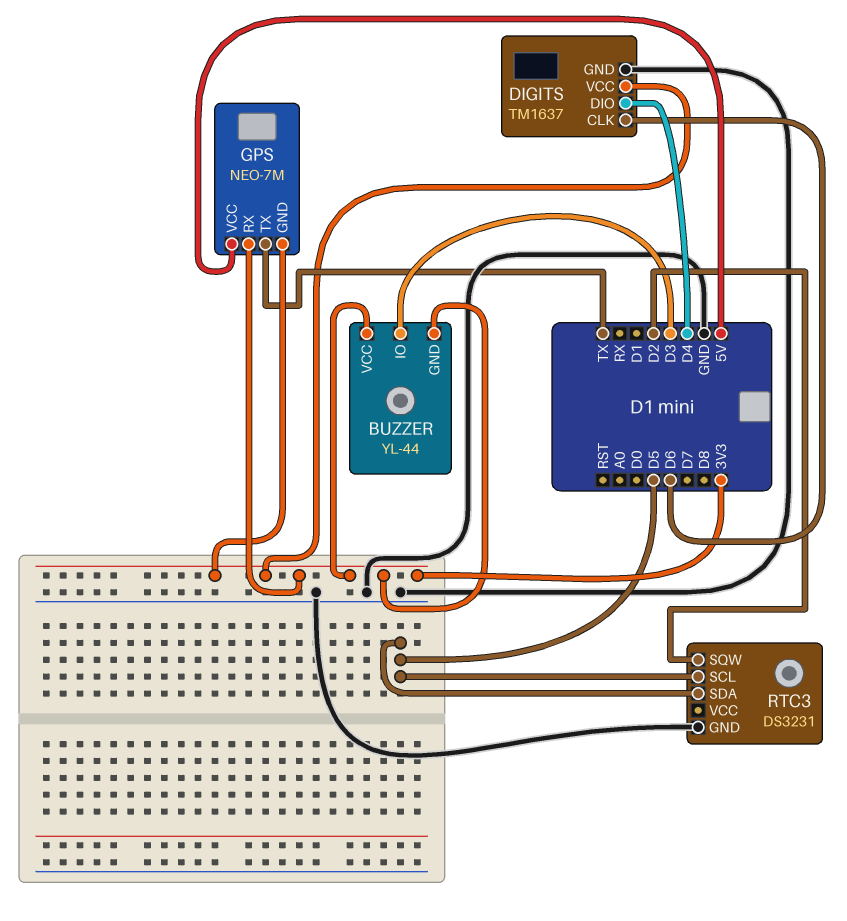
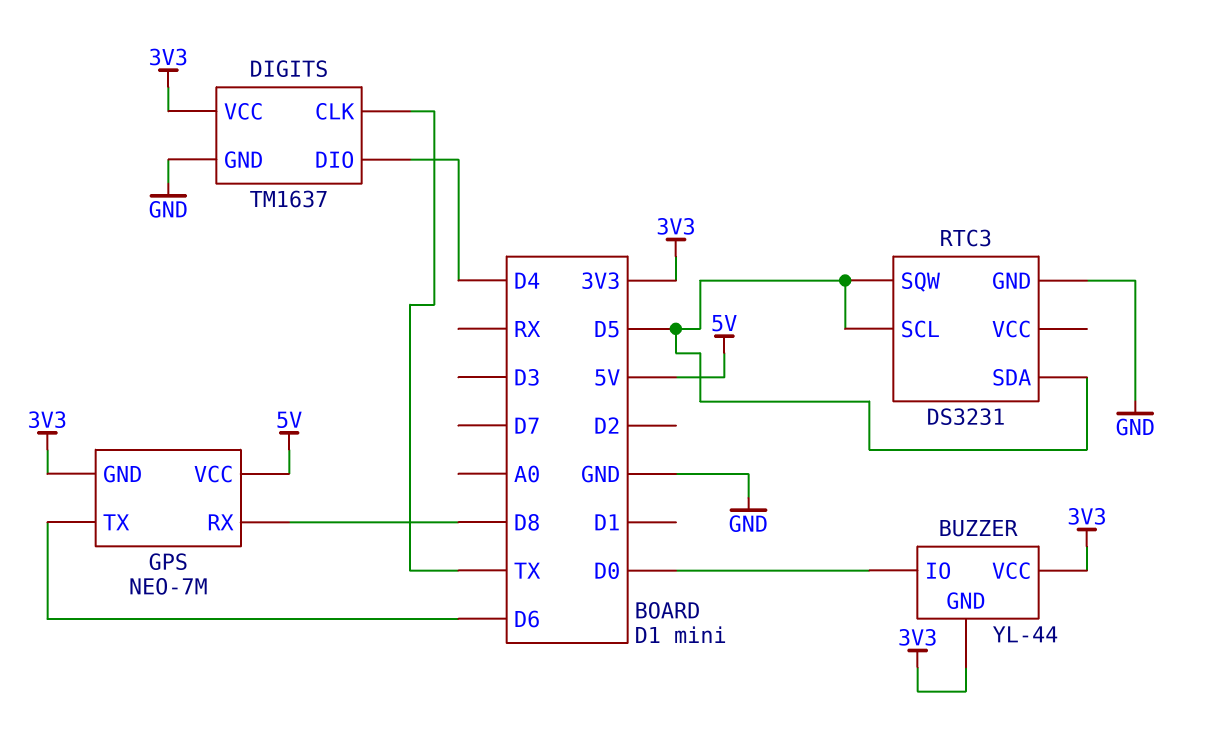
BUZZER pin IO: D3 -> D0
DIGITS pin CLK: D6 -> TX
GPS pin RX: 3V3 -> D8
GPS pin TX: TX -> D6
RTC3 pin SQW: D2 -> D5

